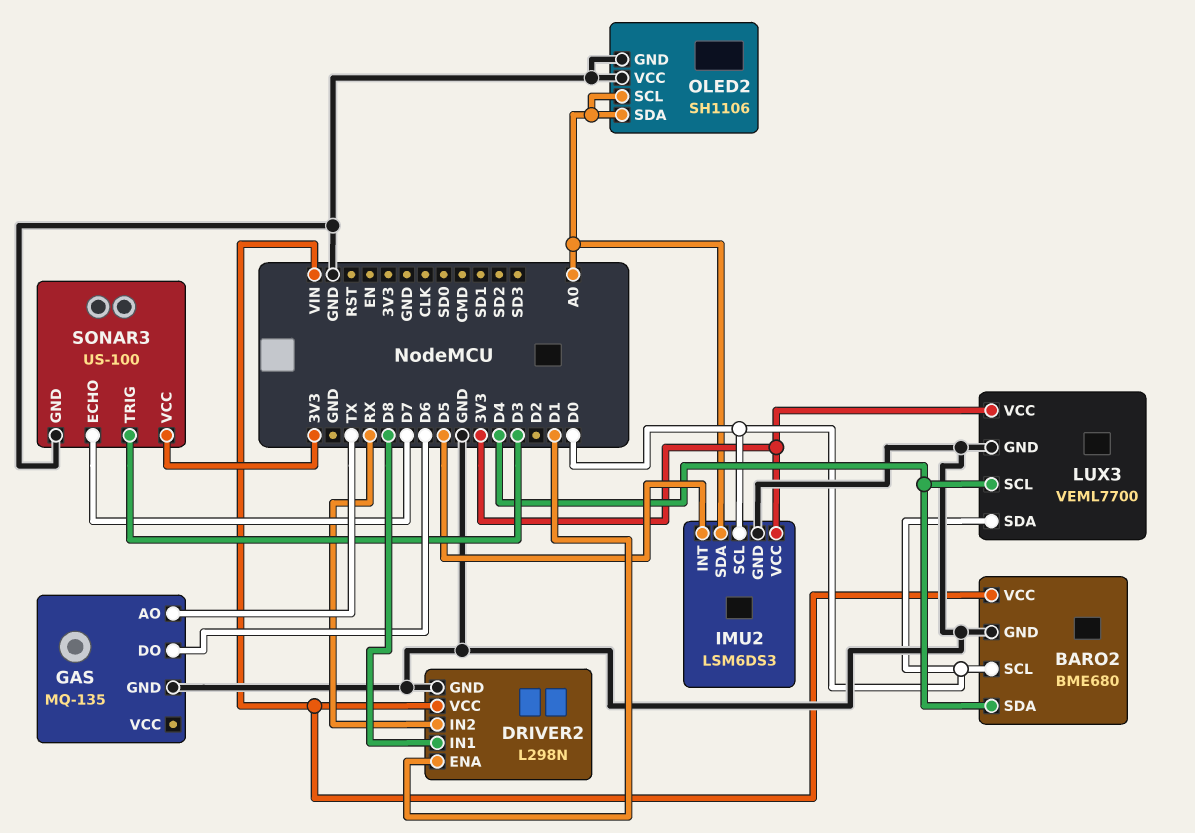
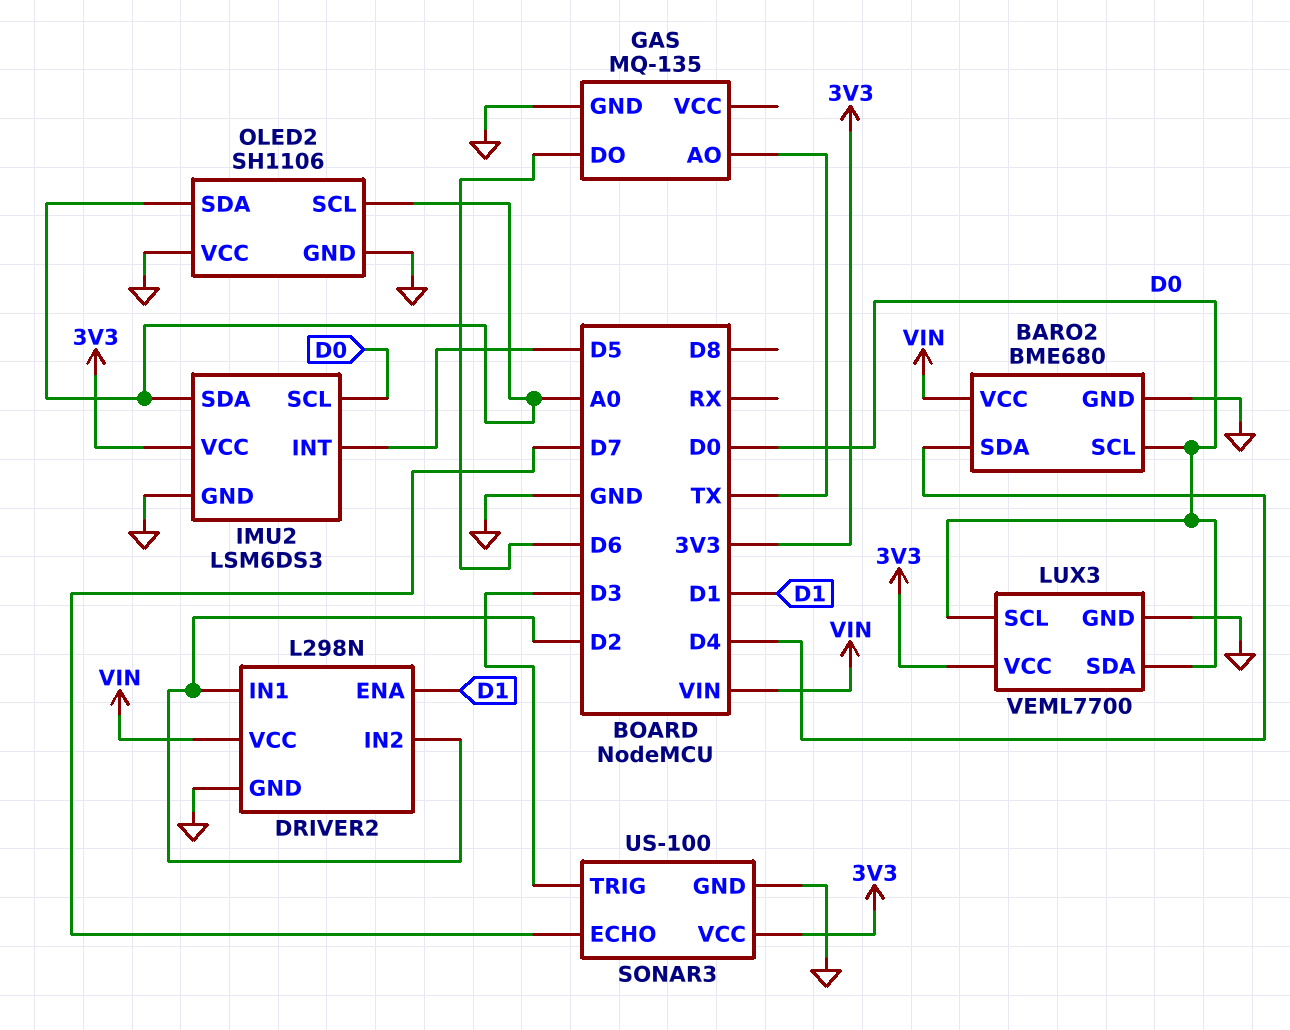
DRIVER2 pin IN1: D8 -> D2
DRIVER2 pin IN2: RX -> D2
LUX3 pin SCL: D4 -> D0

